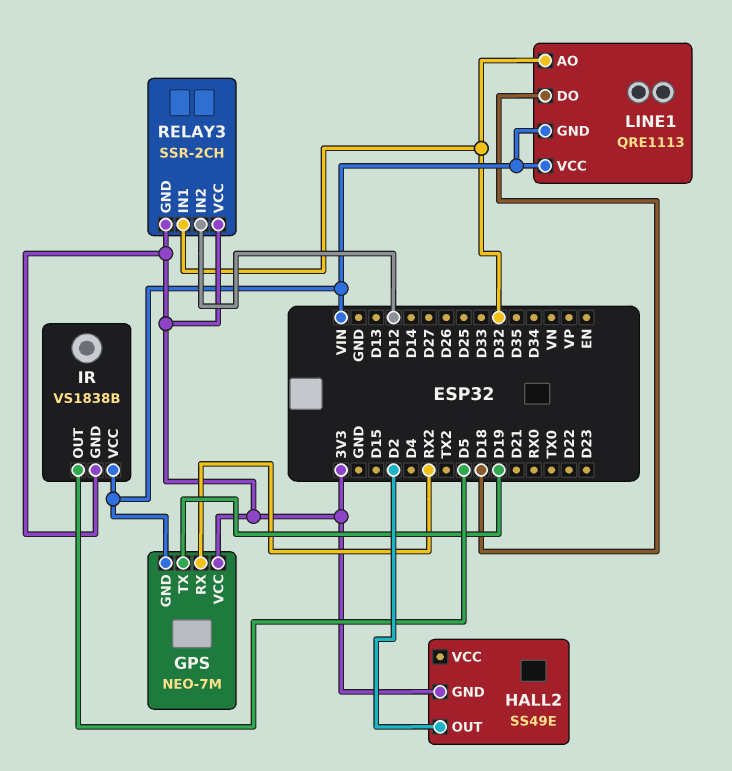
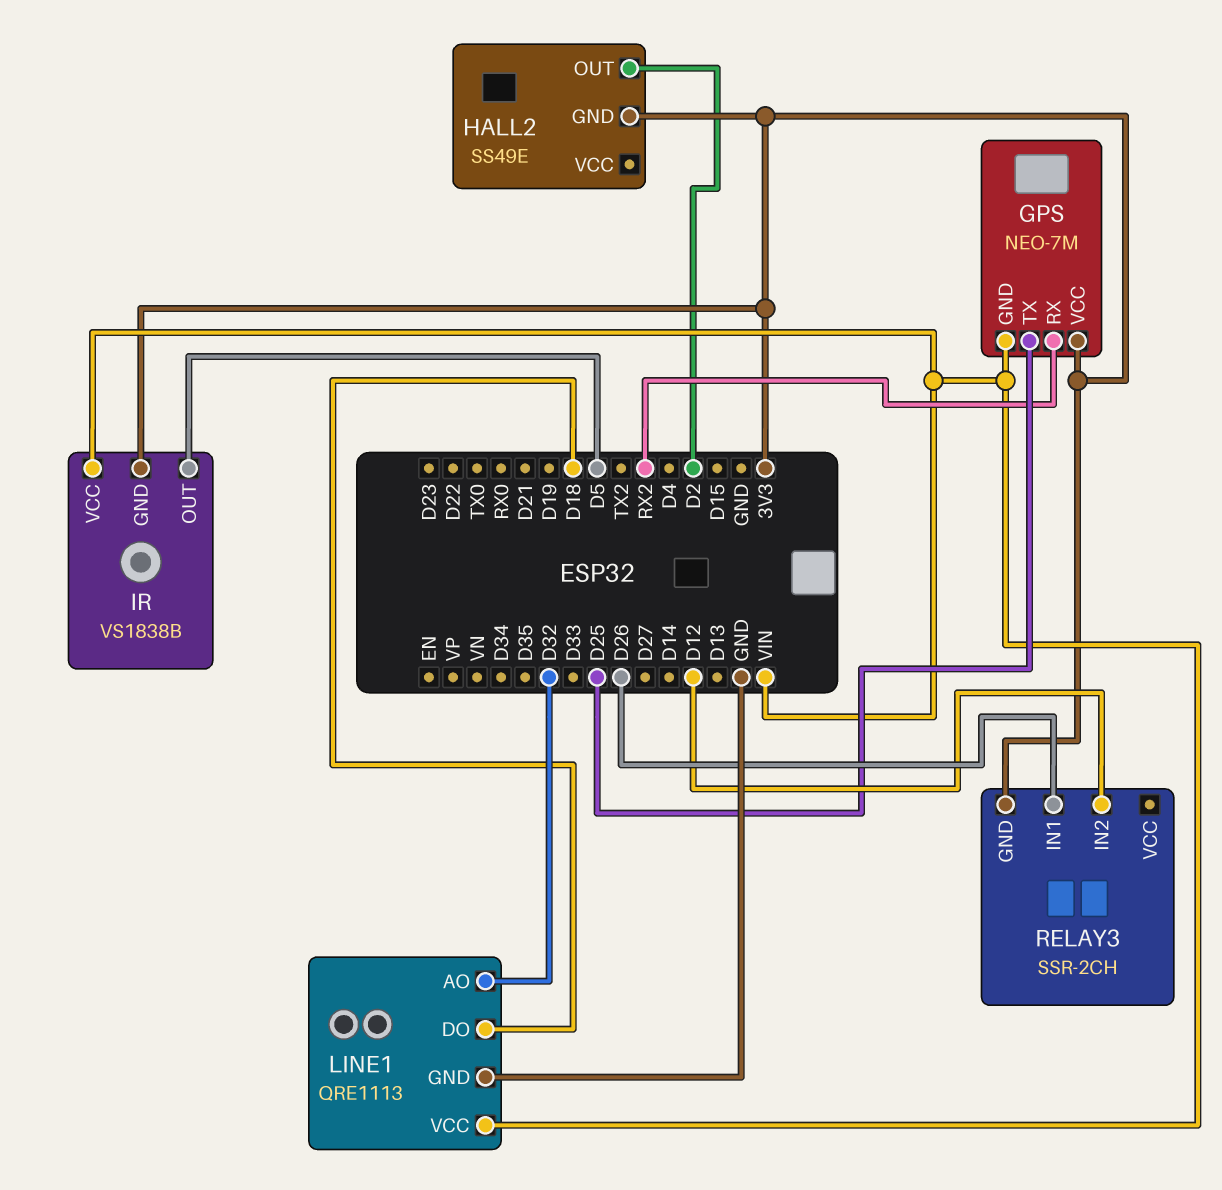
GPS pin TX: D19 -> D25
LINE1 pin GND: VIN -> GND
RELAY3 pin IN1: D32 -> D26
RELAY3 pin VCC: 3V3 -> none

